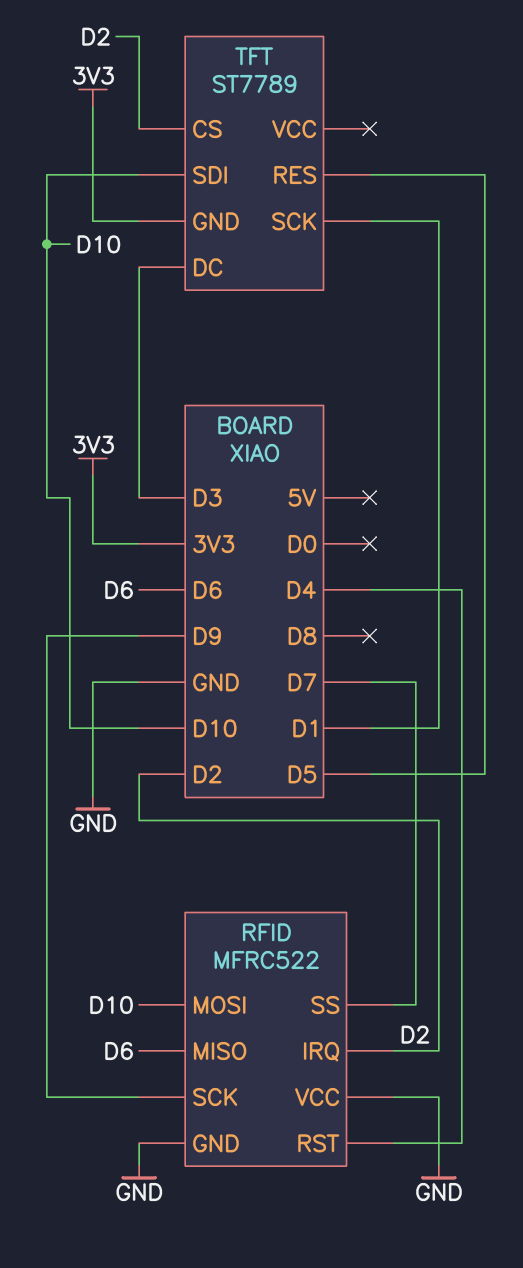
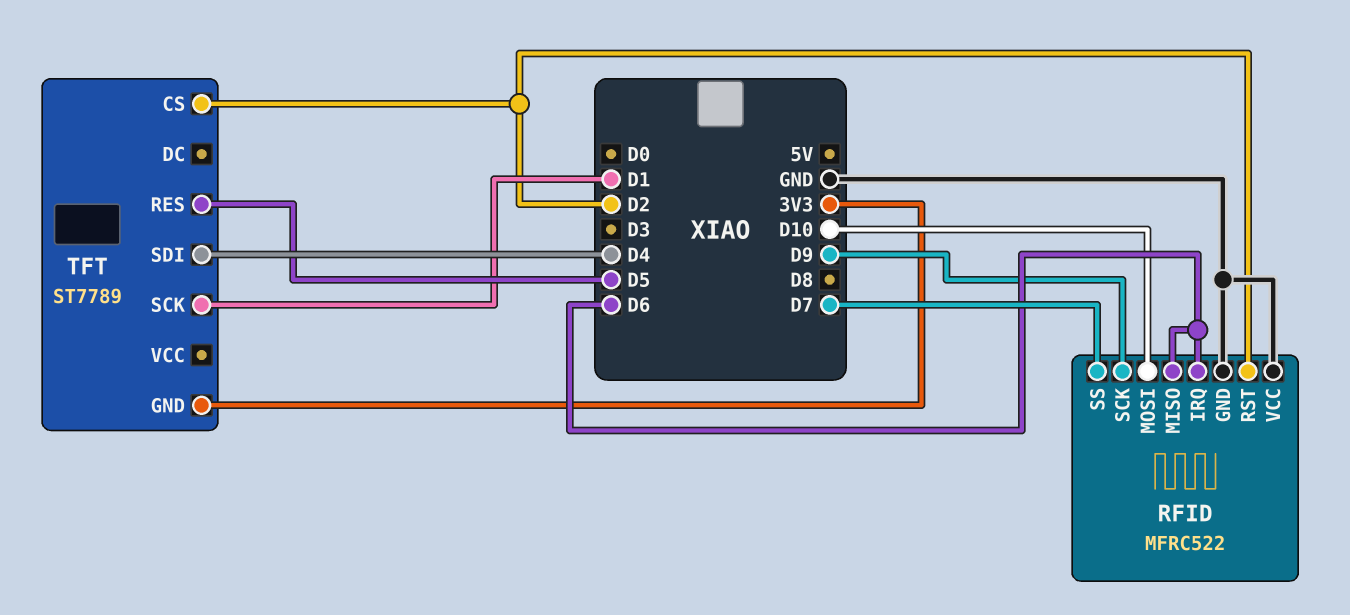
RFID pin IRQ: D2 -> D6
RFID pin RST: D4 -> D2
TFT pin DC: D3 -> none
TFT pin SDI: D10 -> D4

